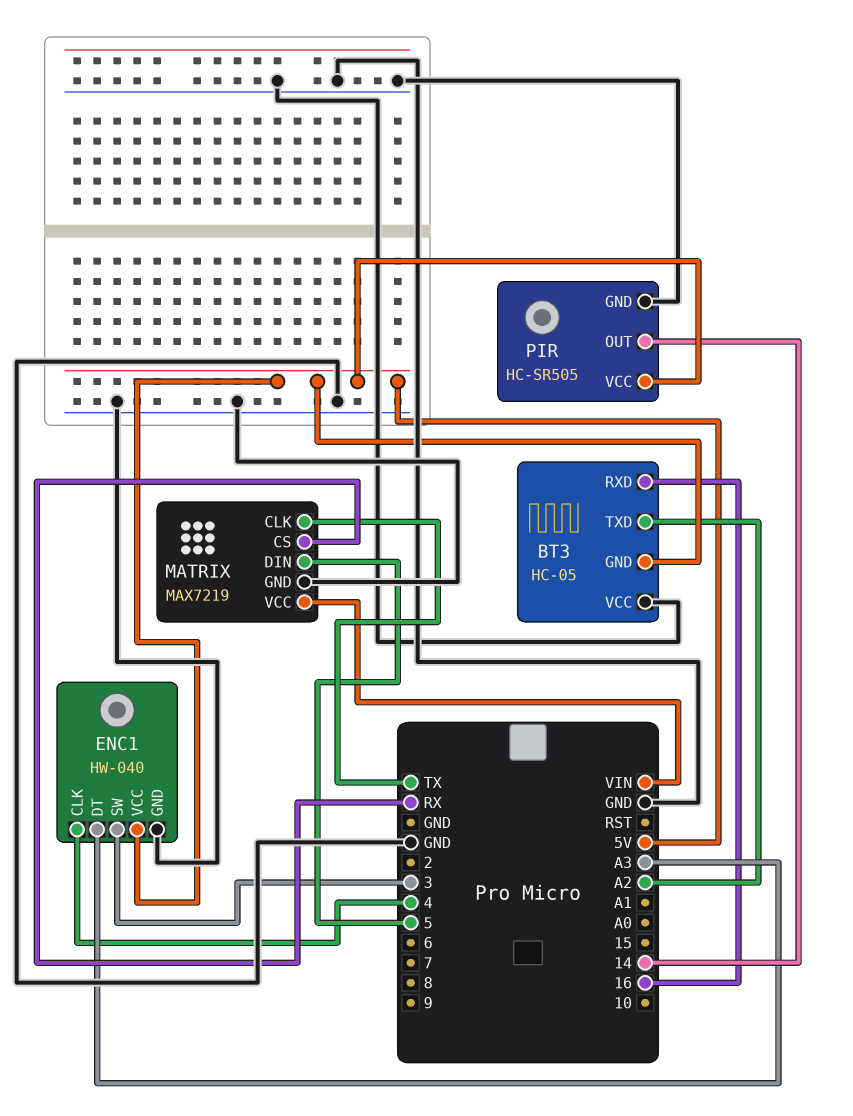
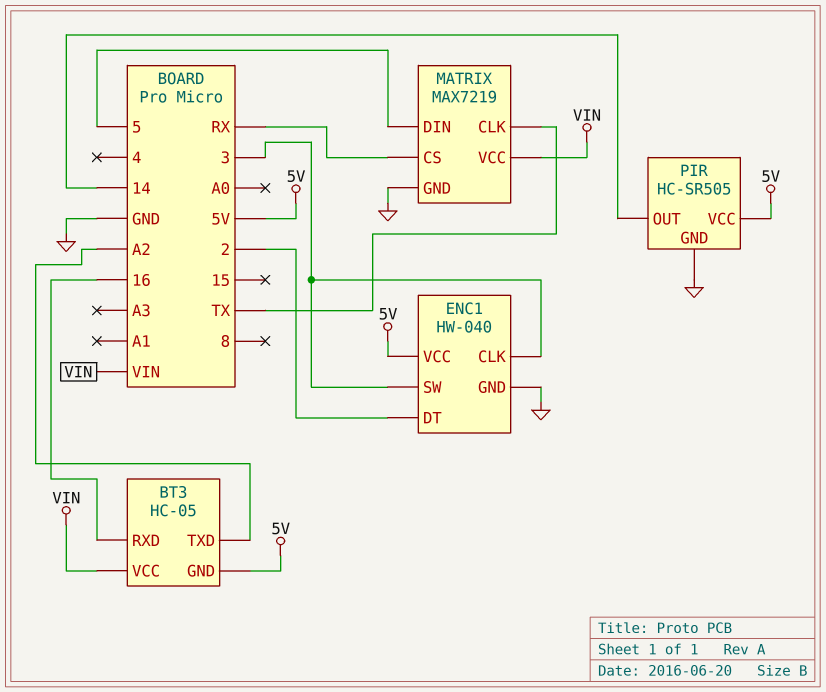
BT3 pin VCC: GND -> VIN
ENC1 pin CLK: 4 -> 3
ENC1 pin DT: A3 -> 2

